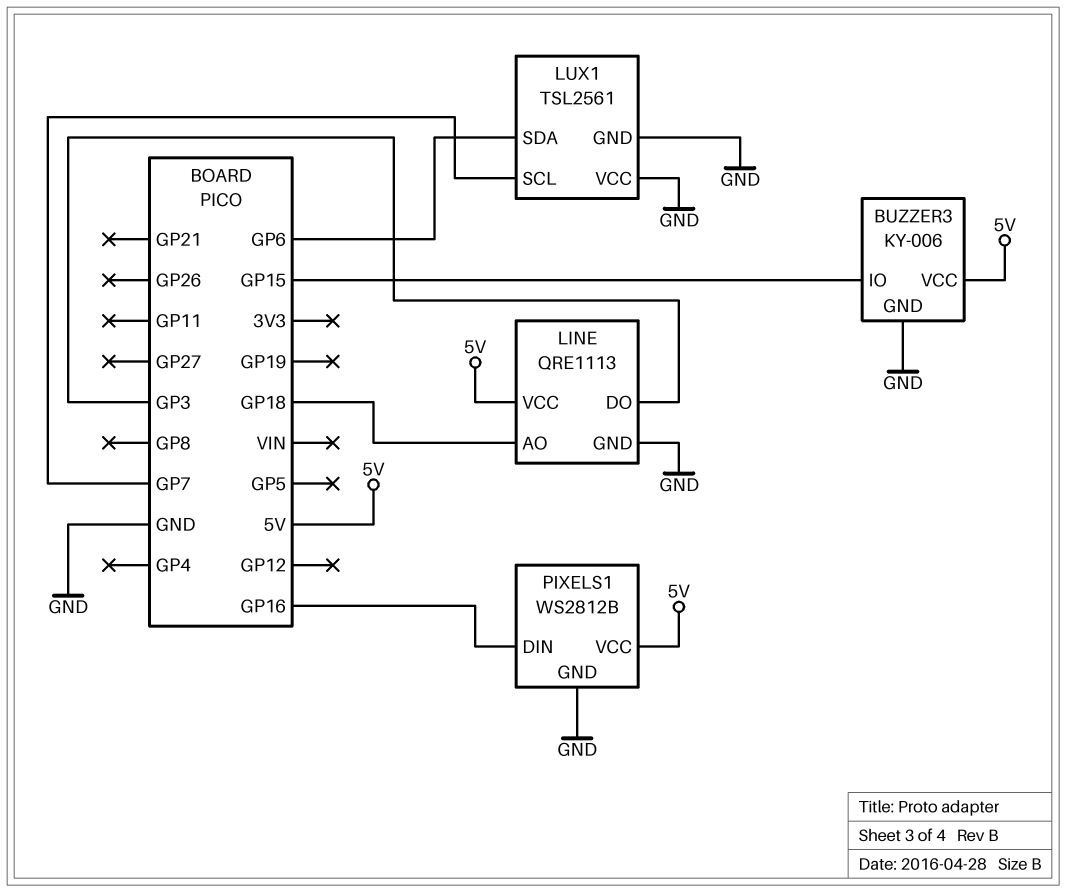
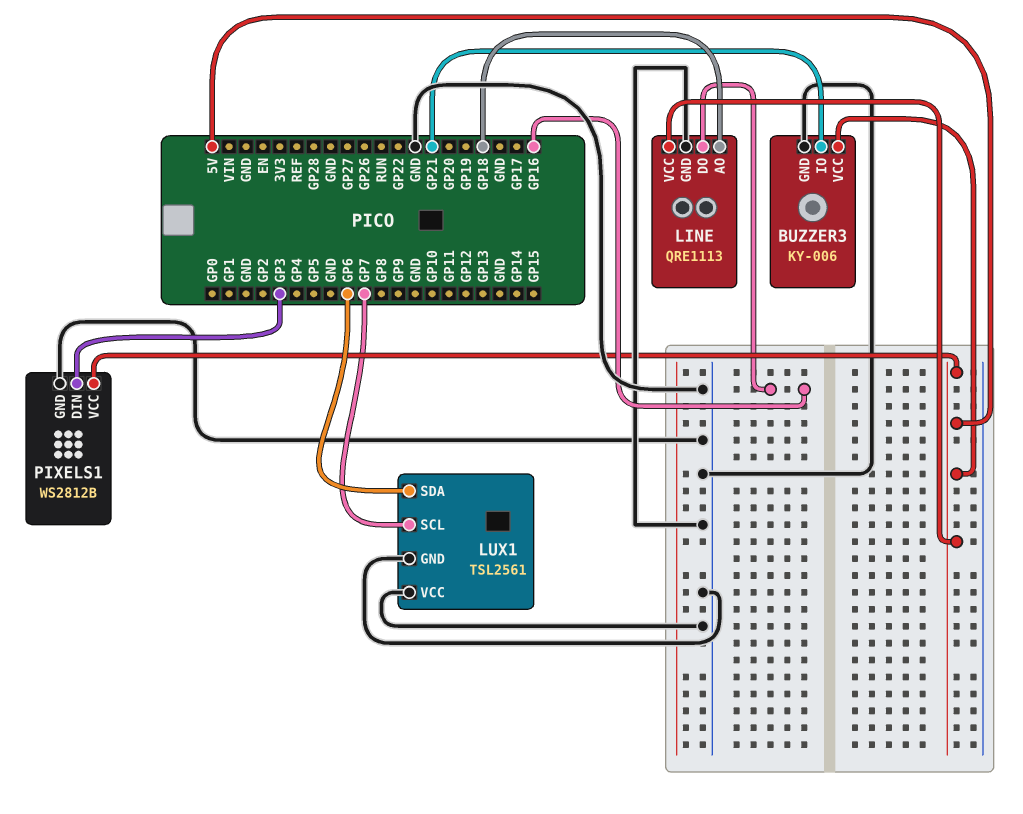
BUZZER3 pin IO: GP15 -> GP21
LINE pin DO: GP3 -> GP16
PIXELS1 pin DIN: GP16 -> GP3

